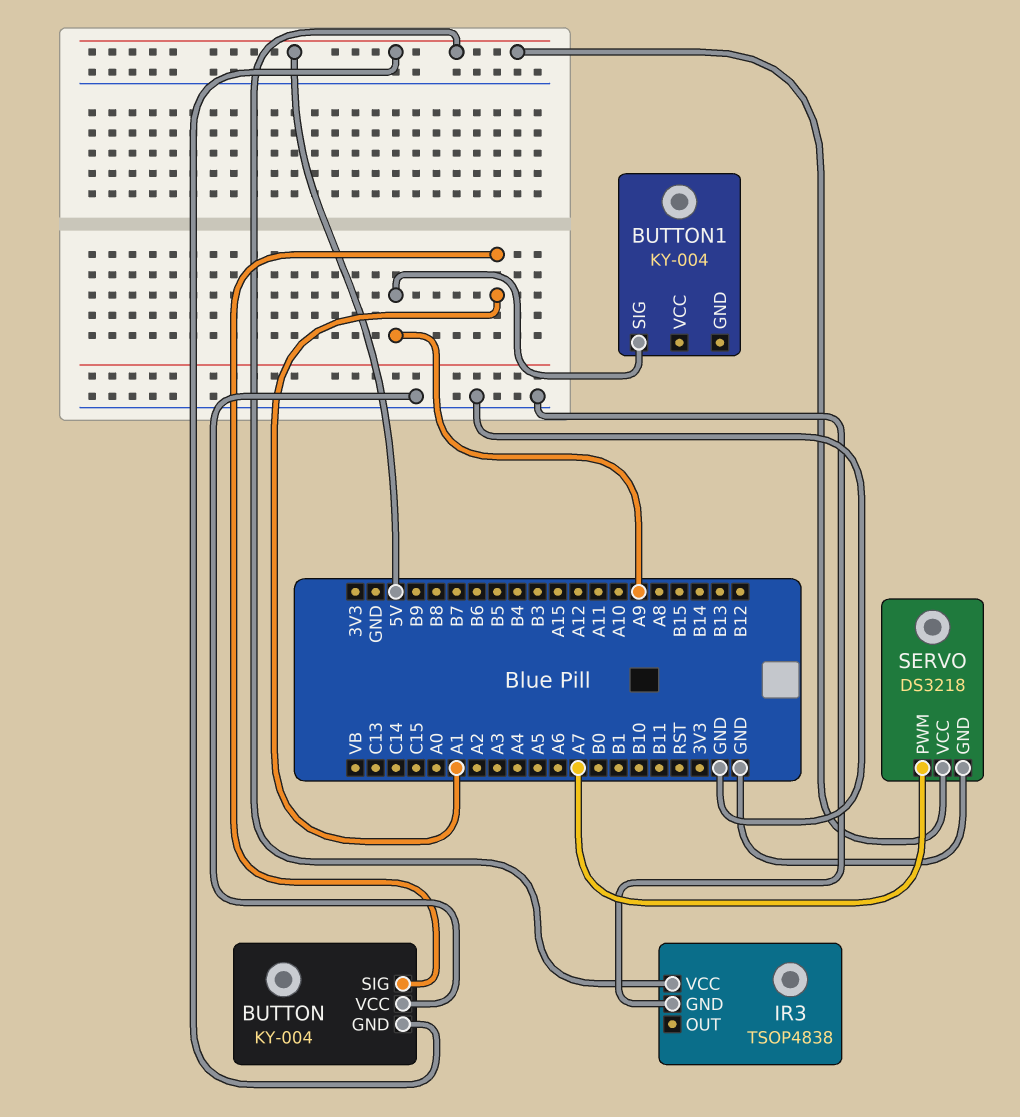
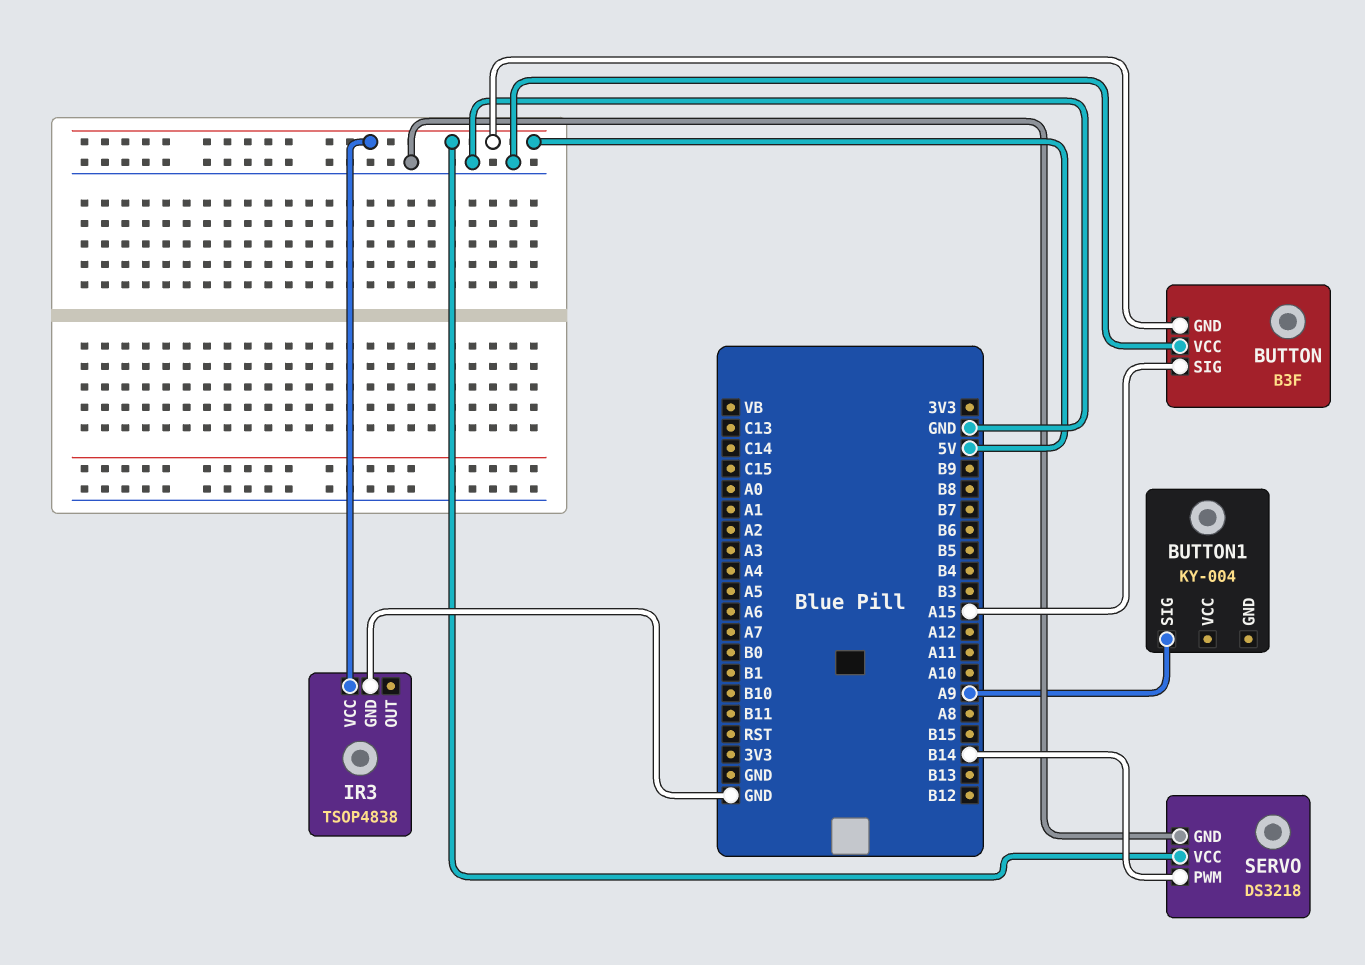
BUTTON: KY-004 -> B3F
BUTTON pin SIG: A1 -> A15
SERVO pin PWM: A7 -> B14

